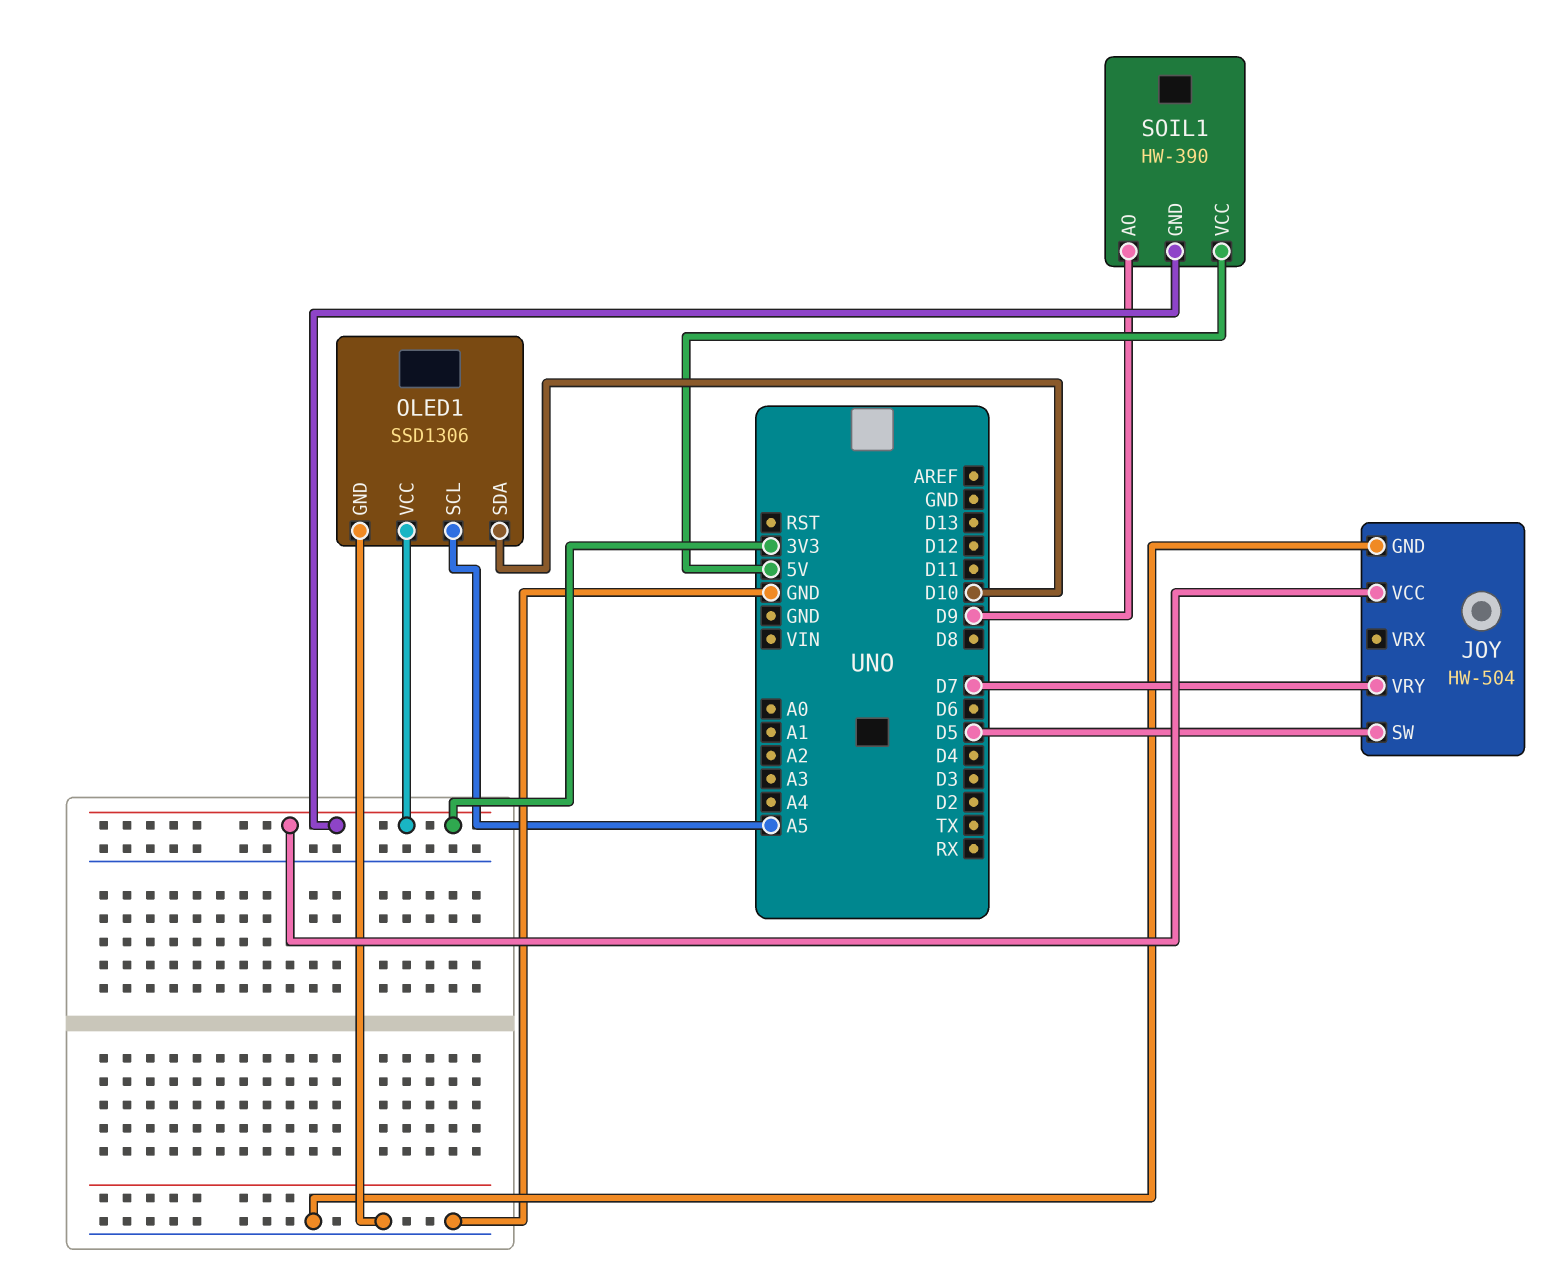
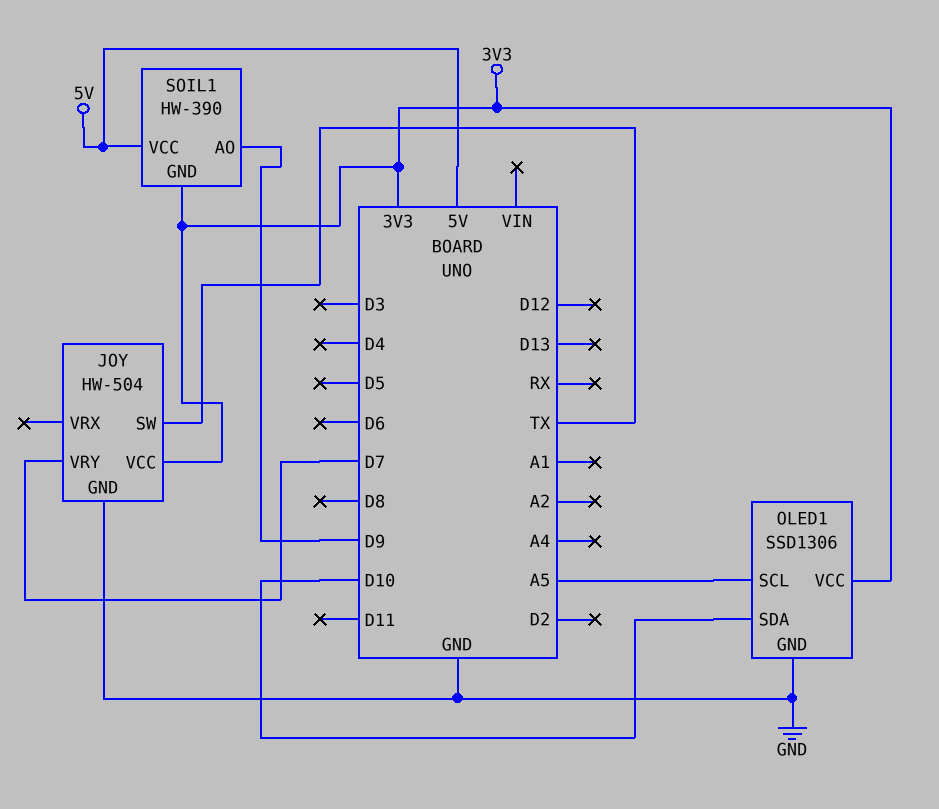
JOY pin SW: D5 -> TX

